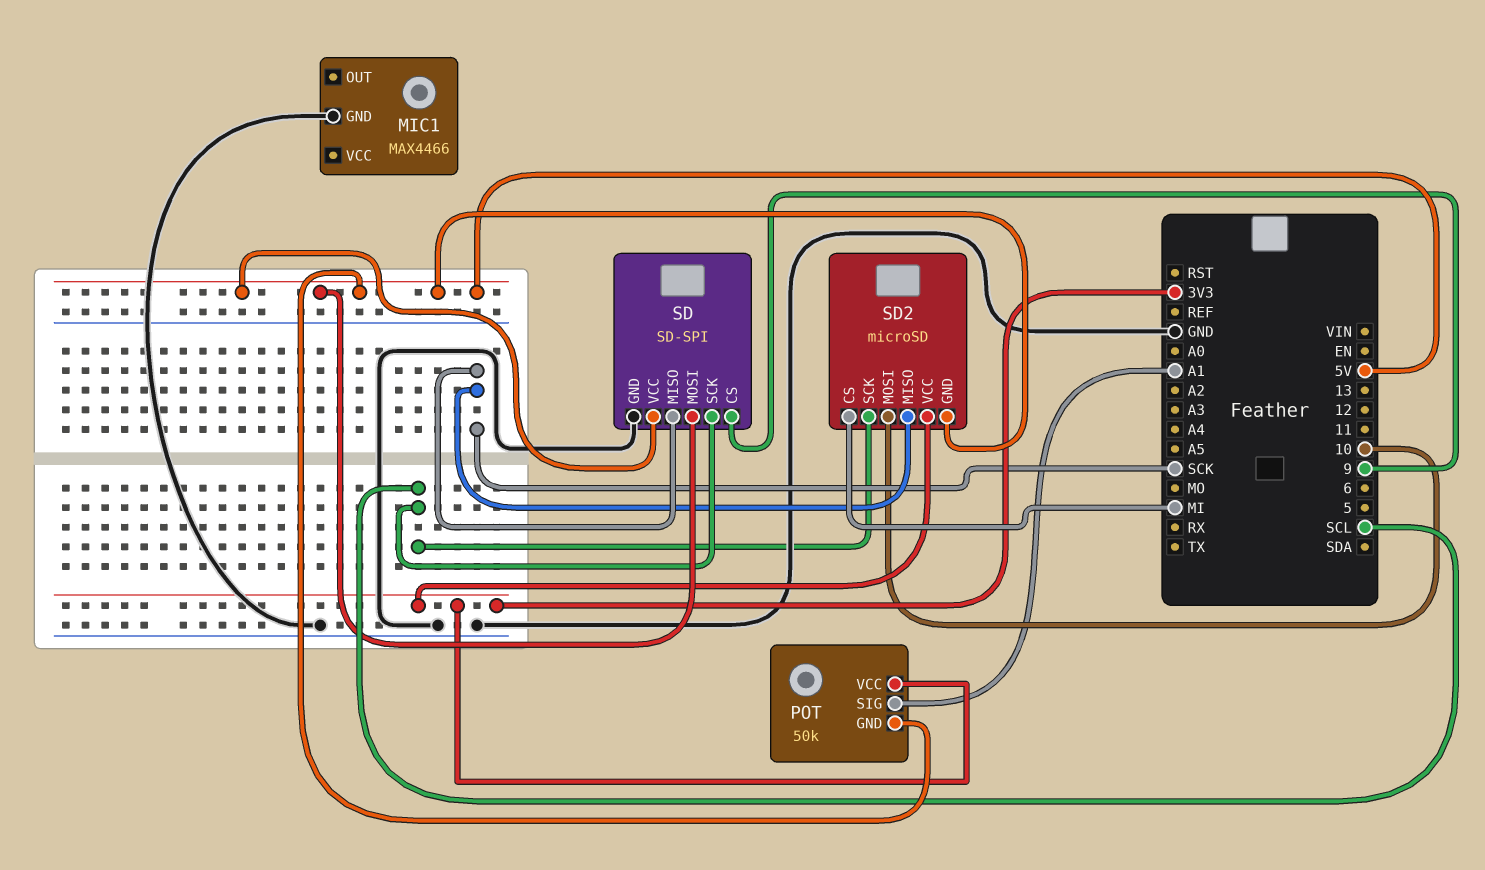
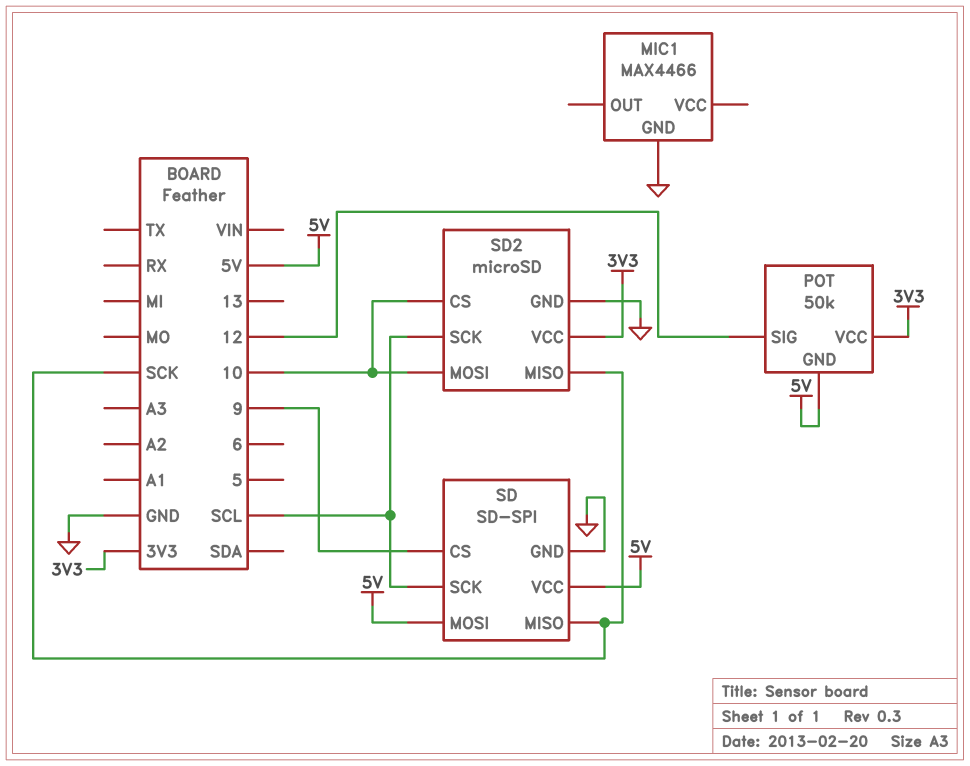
POT pin SIG: A1 -> 12
SD2 pin CS: MI -> 10
SD2 pin GND: 5V -> GND

